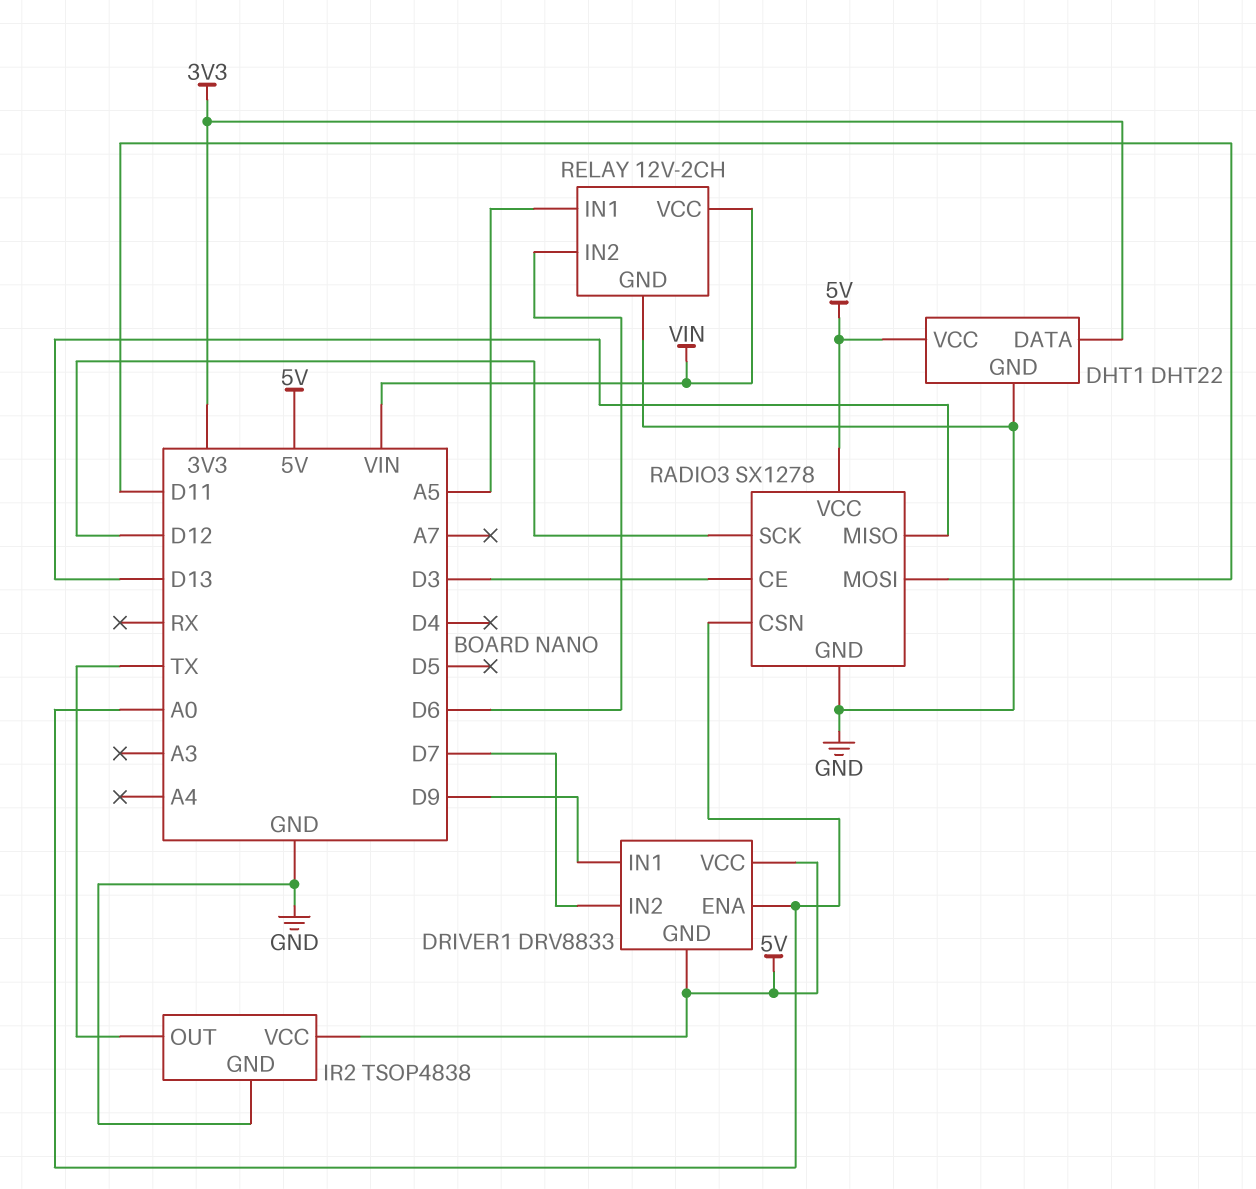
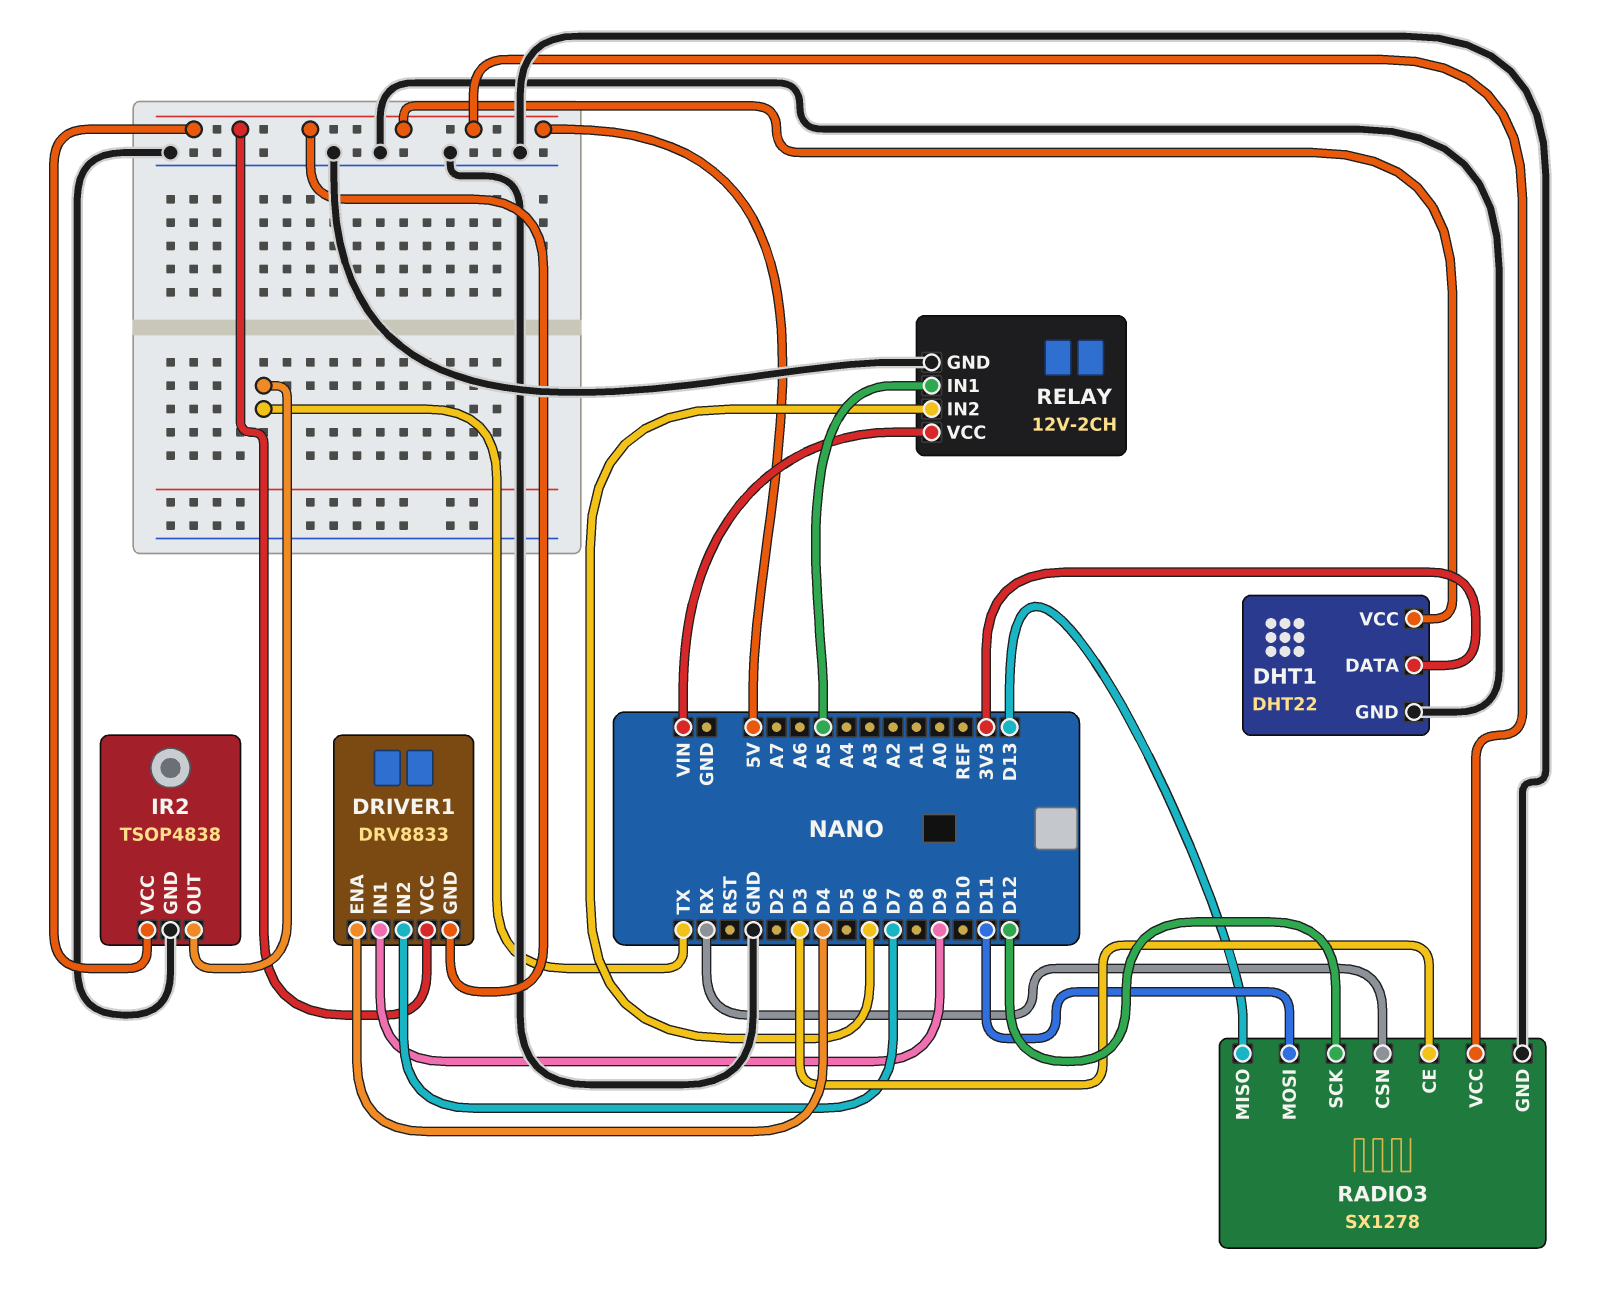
DRIVER1 pin ENA: A0 -> D4
RADIO3 pin CSN: A0 -> RX

